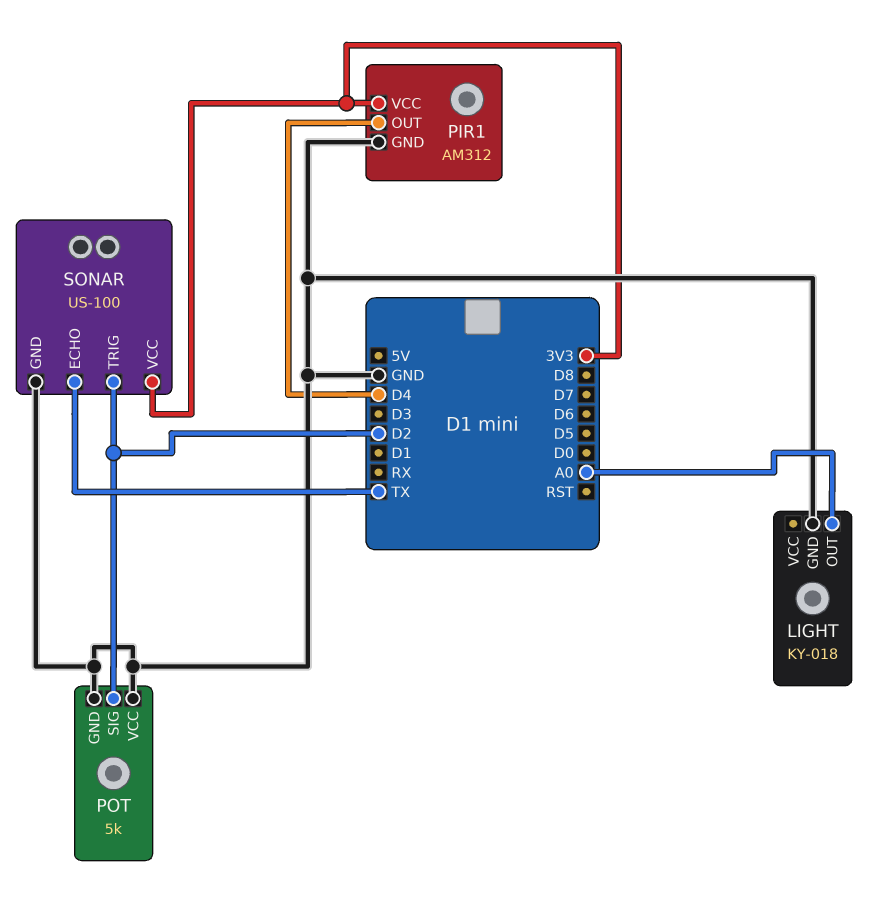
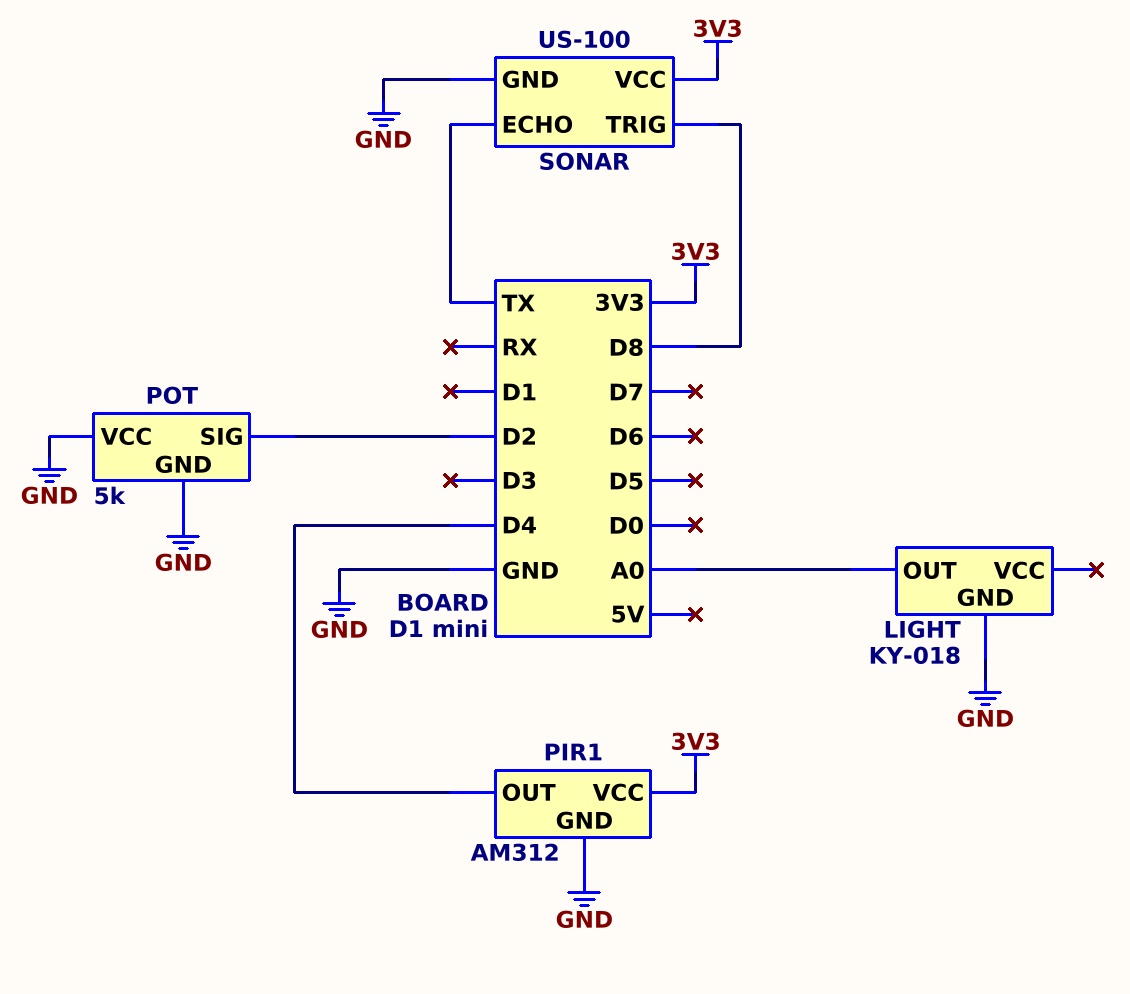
SONAR pin TRIG: D2 -> D8

